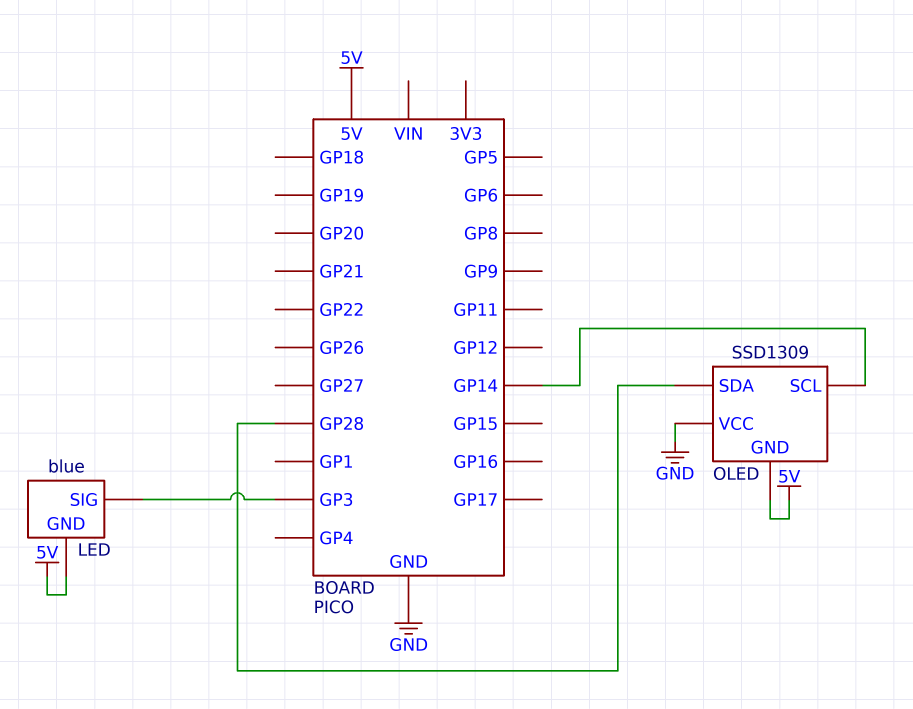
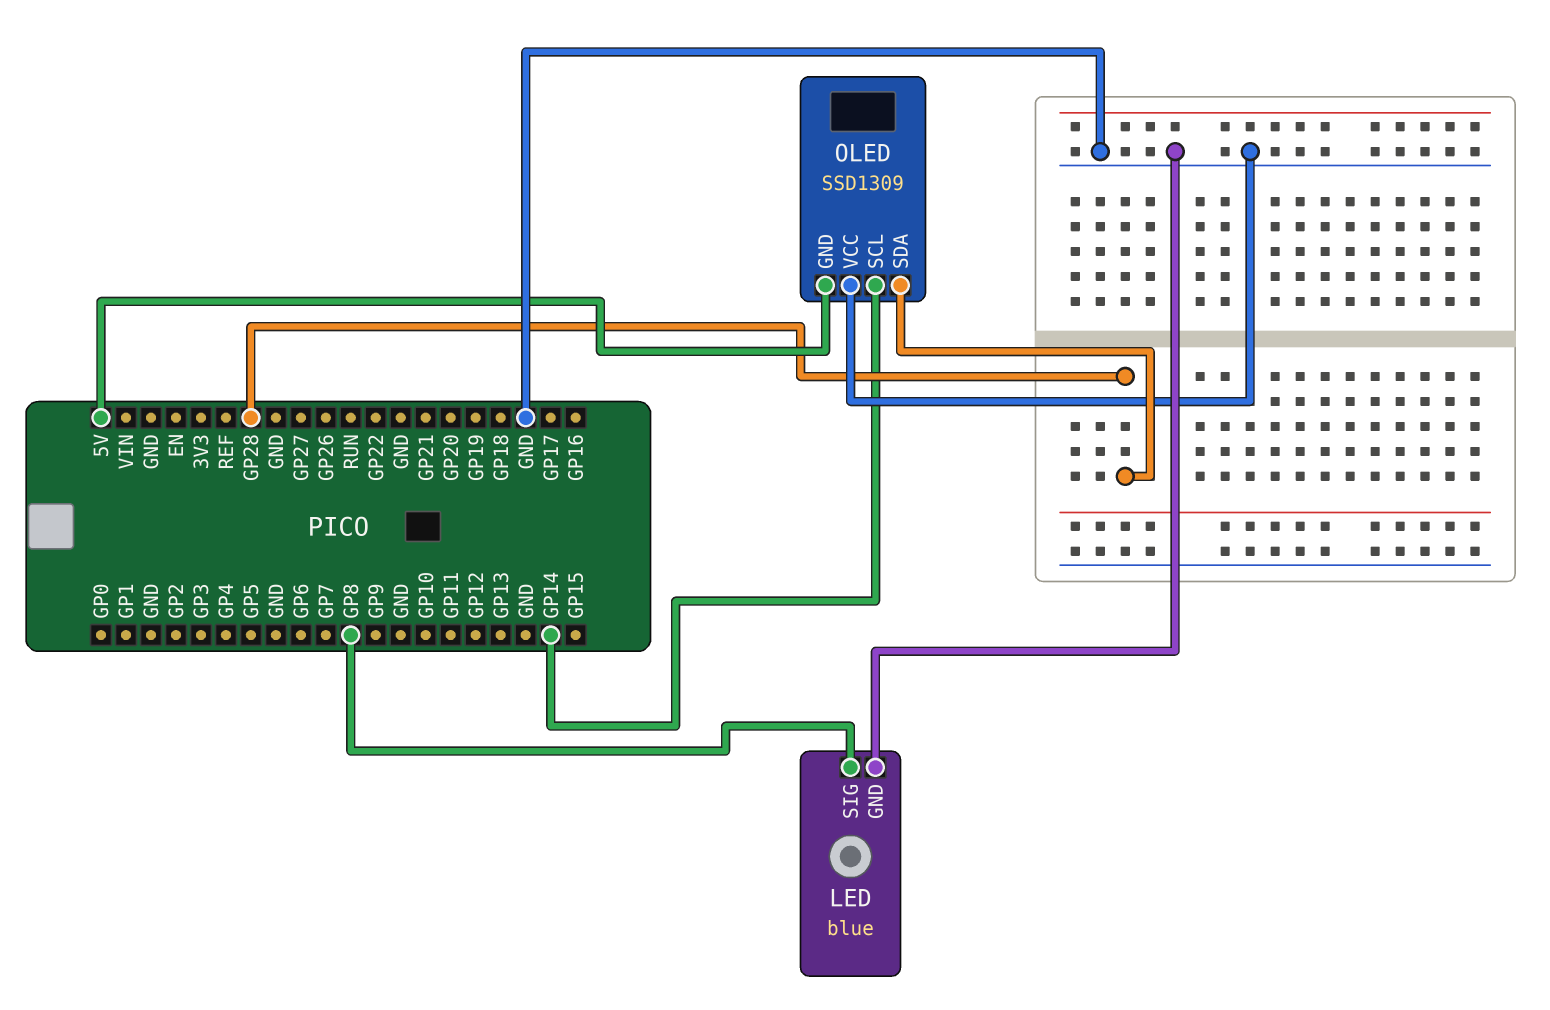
LED pin GND: 5V -> GND
LED pin SIG: GP3 -> GP8

